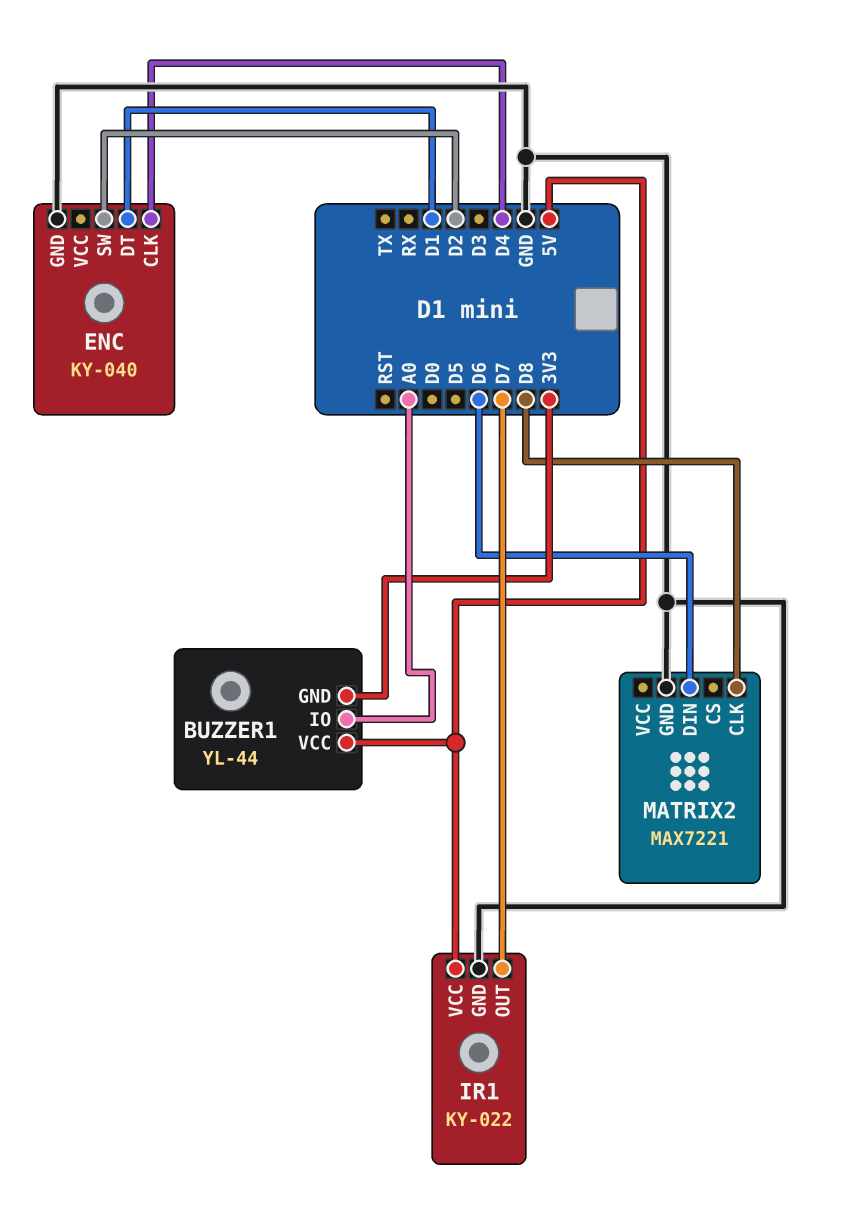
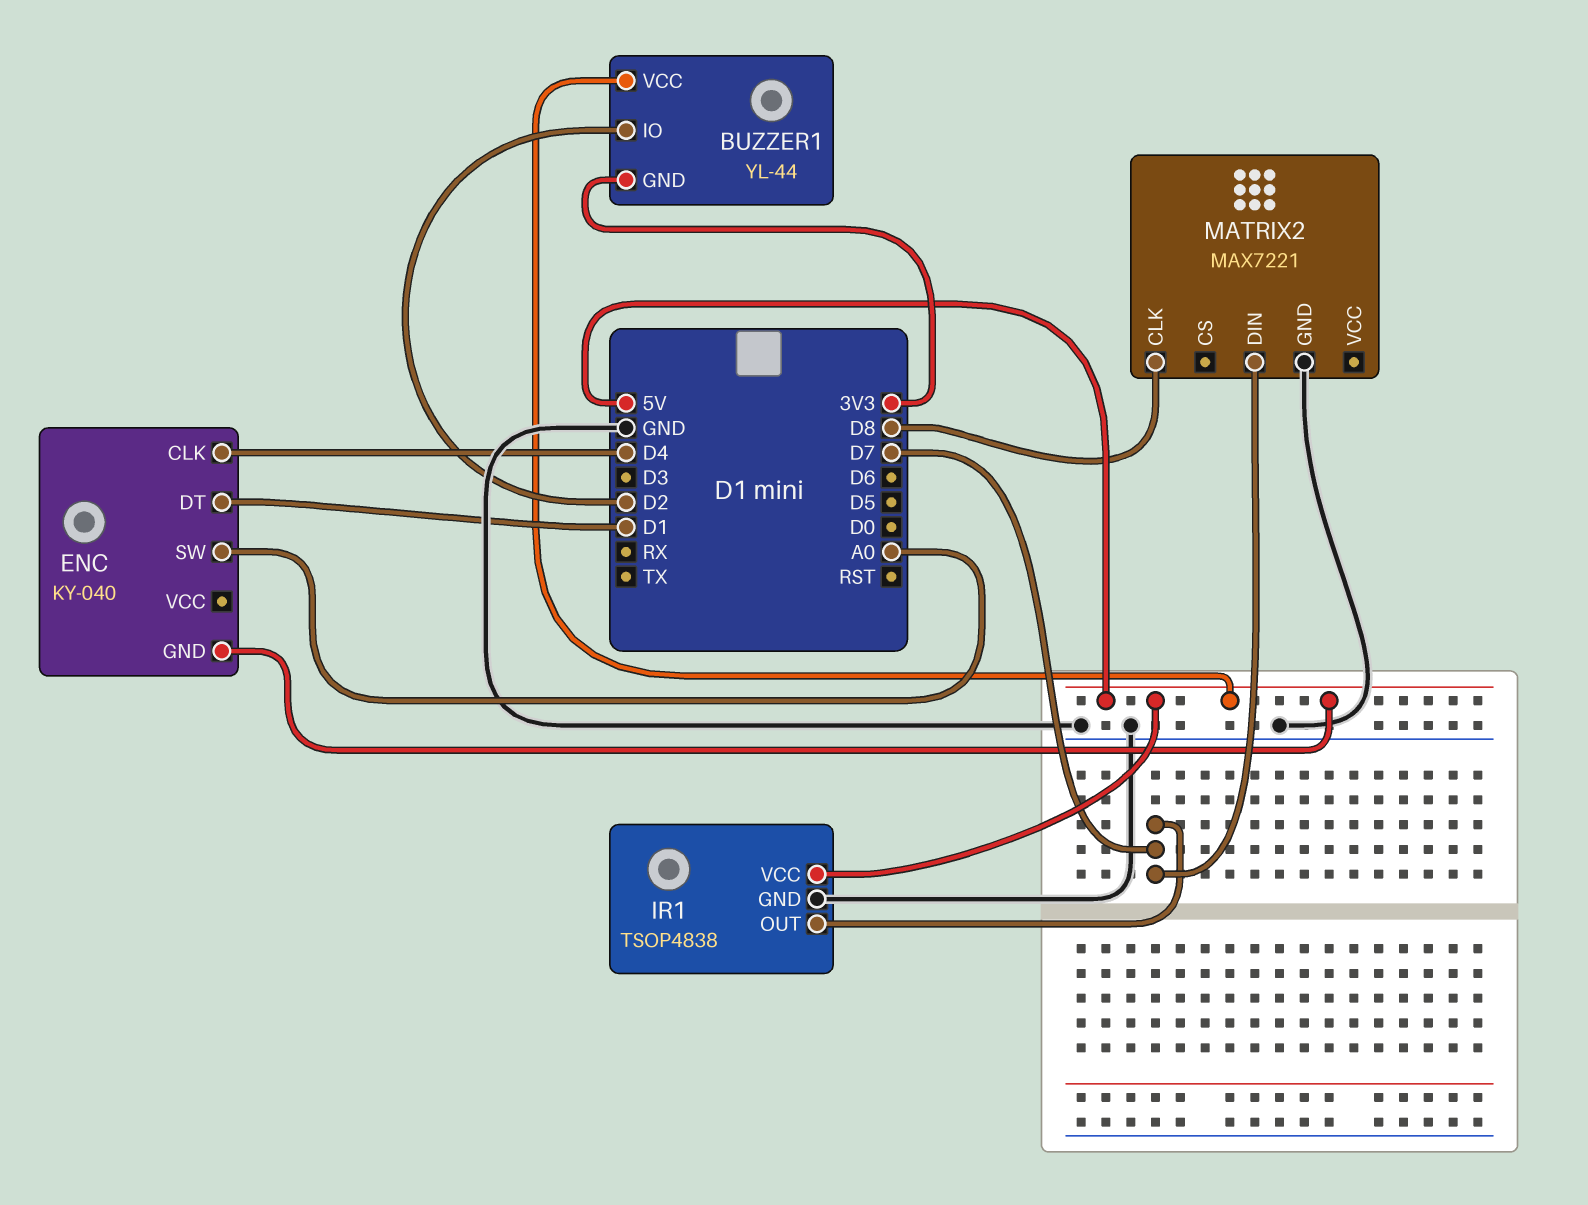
BUZZER1 pin IO: A0 -> D2
ENC pin GND: GND -> 5V
ENC pin SW: D2 -> A0
IR1: KY-022 -> TSOP4838
MATRIX2 pin DIN: D6 -> D7

